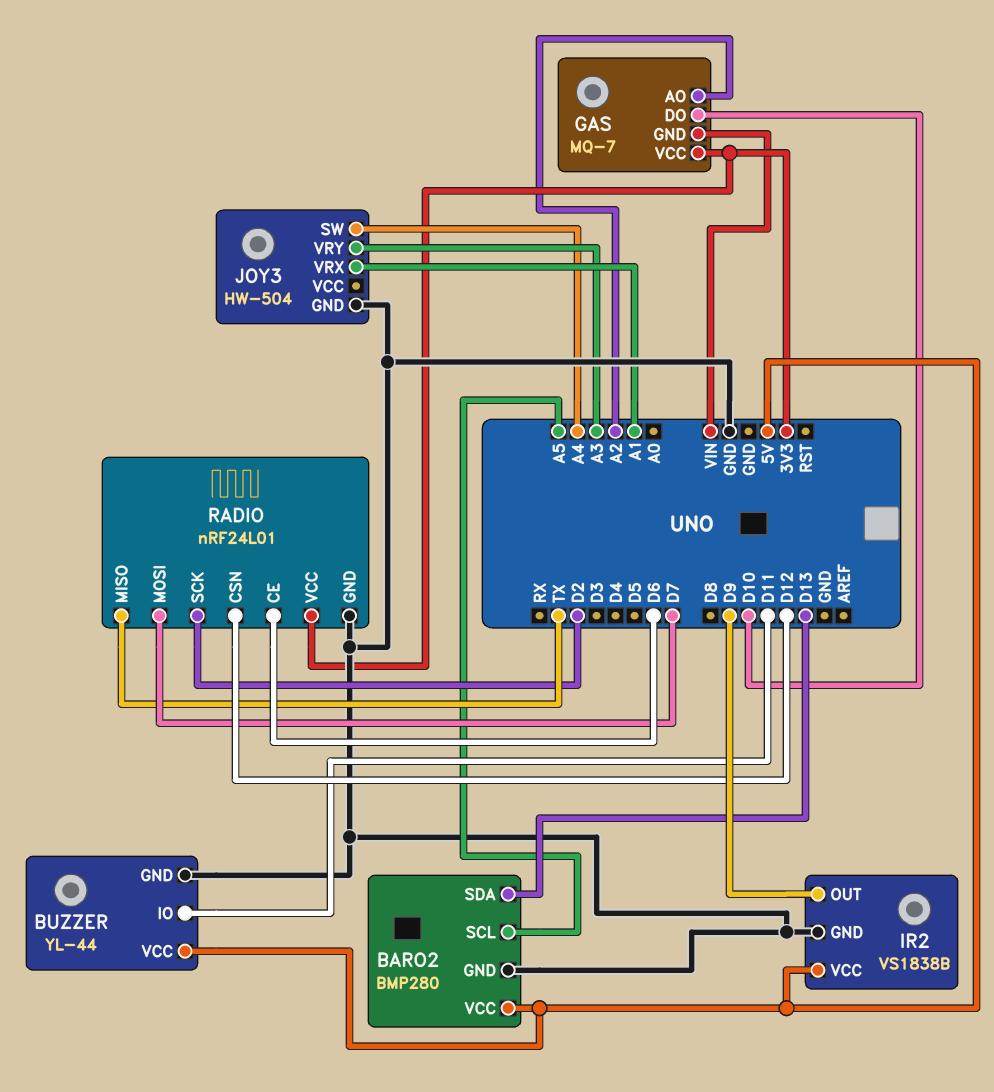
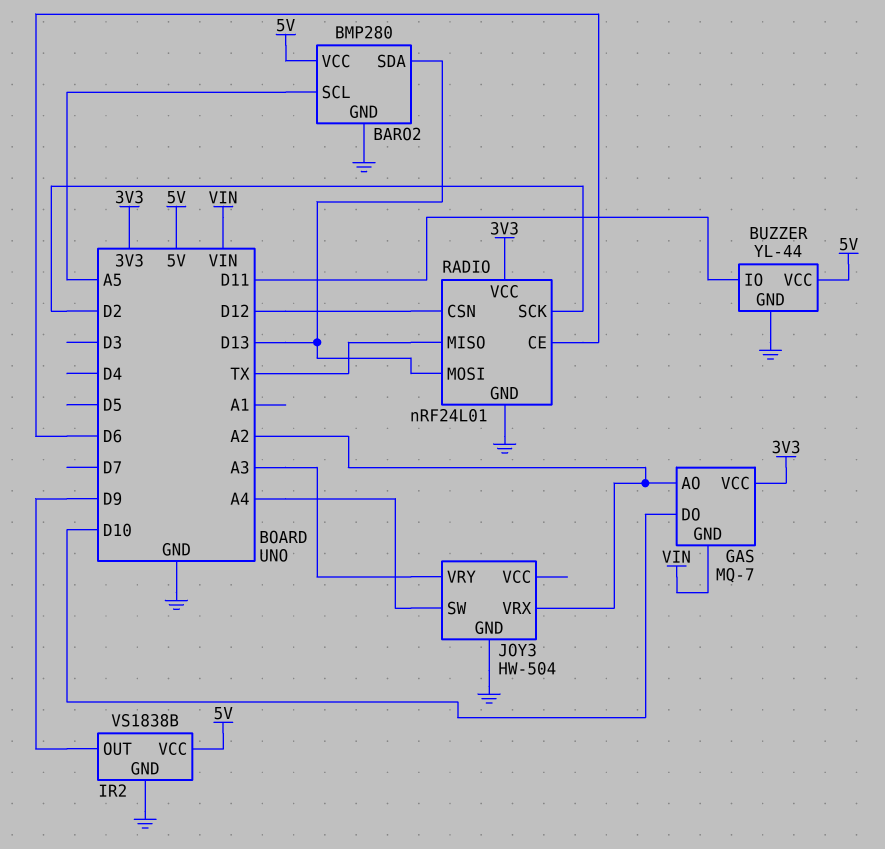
JOY3 pin VRX: A1 -> A2
RADIO pin MOSI: D7 -> D13

